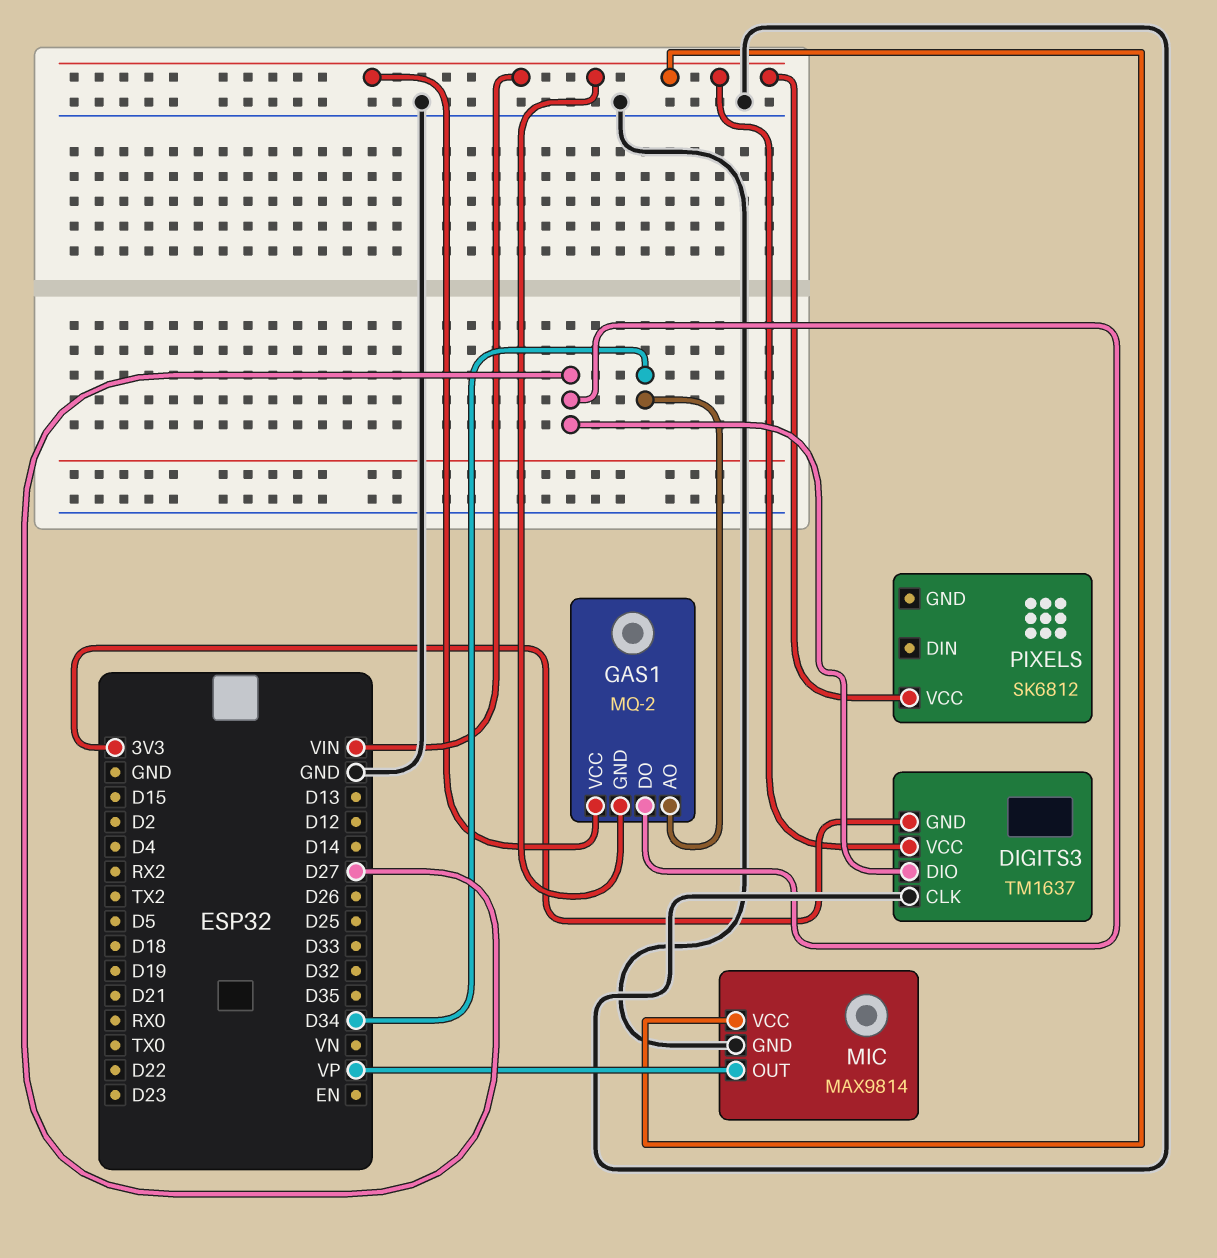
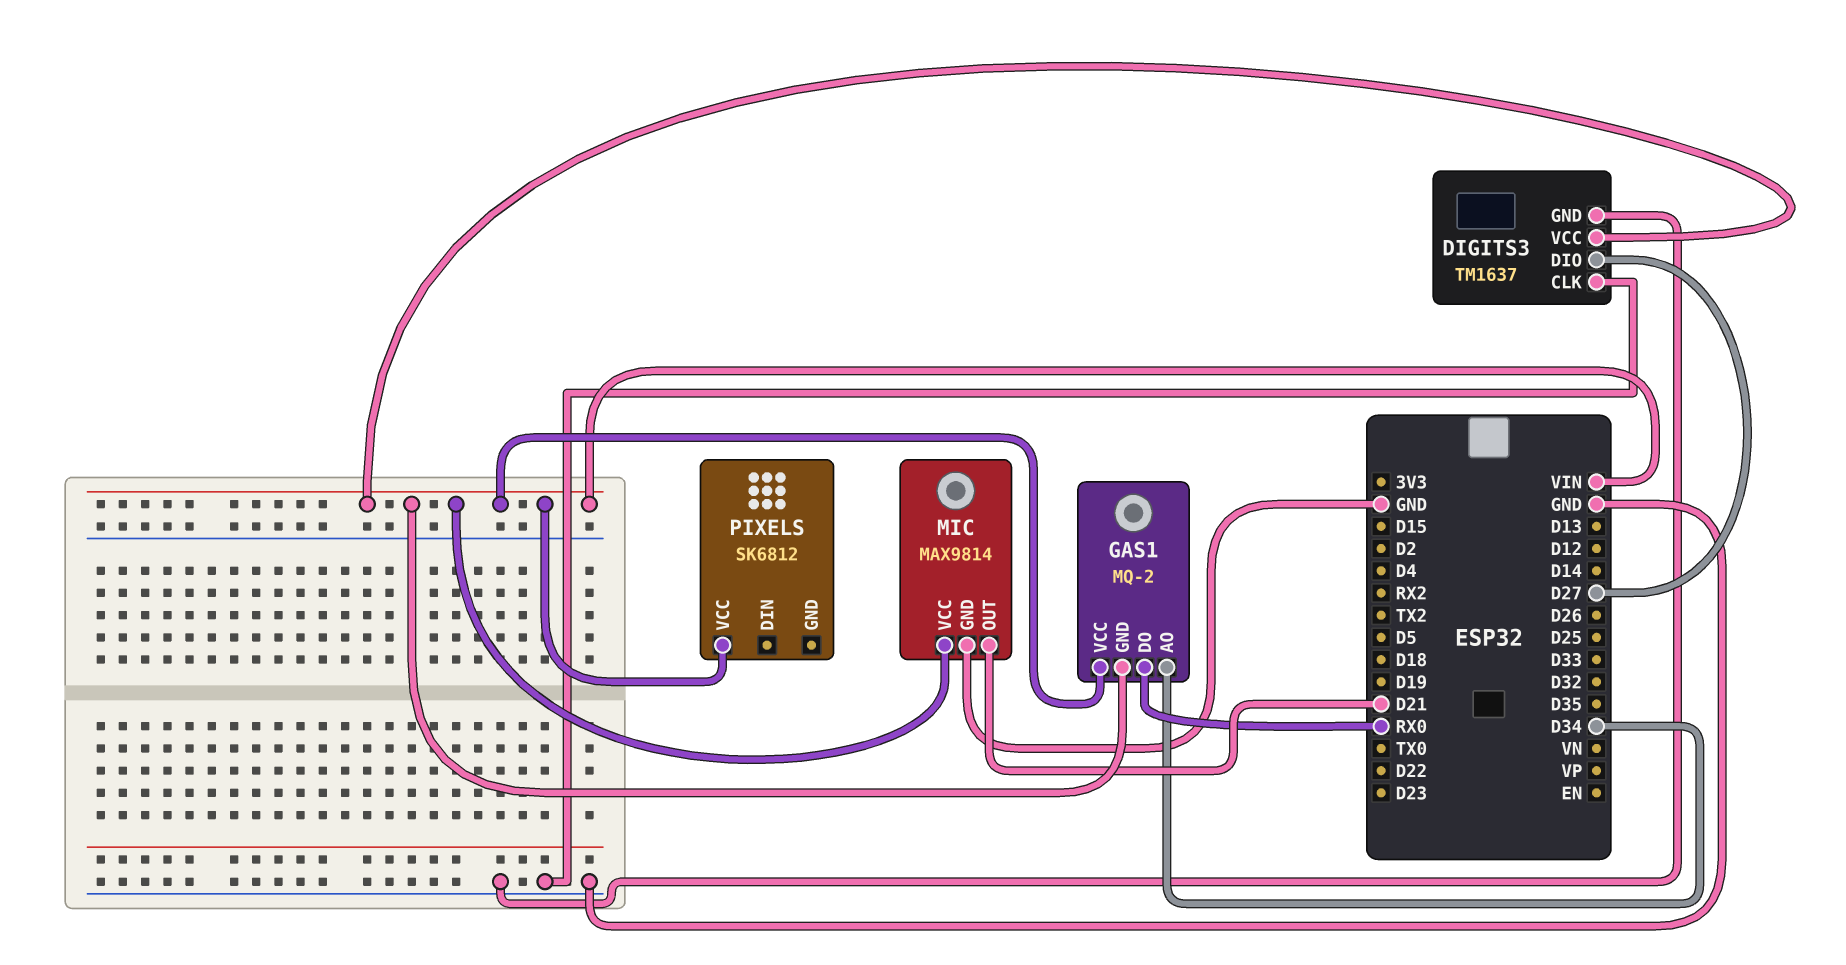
DIGITS3 pin GND: 3V3 -> GND
GAS1 pin DO: D27 -> RX0
MIC pin OUT: VP -> D21

